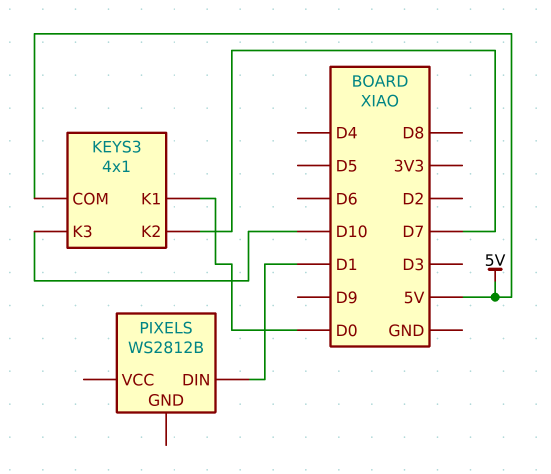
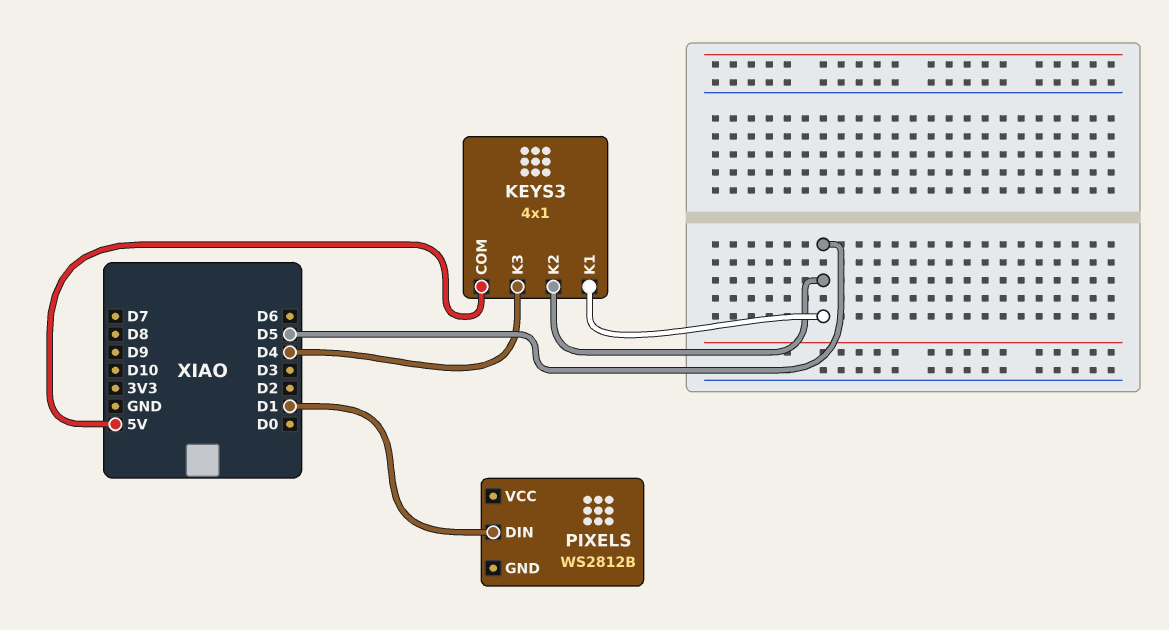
KEYS3 pin K1: D0 -> D5
KEYS3 pin K2: D7 -> D5
KEYS3 pin K3: D10 -> D4

